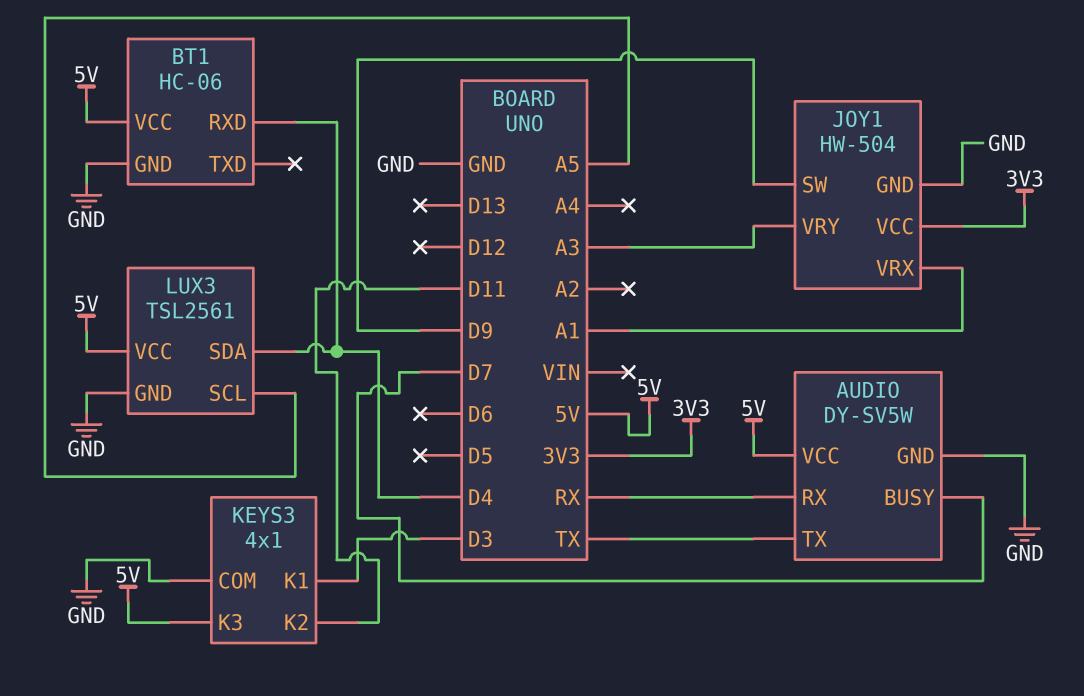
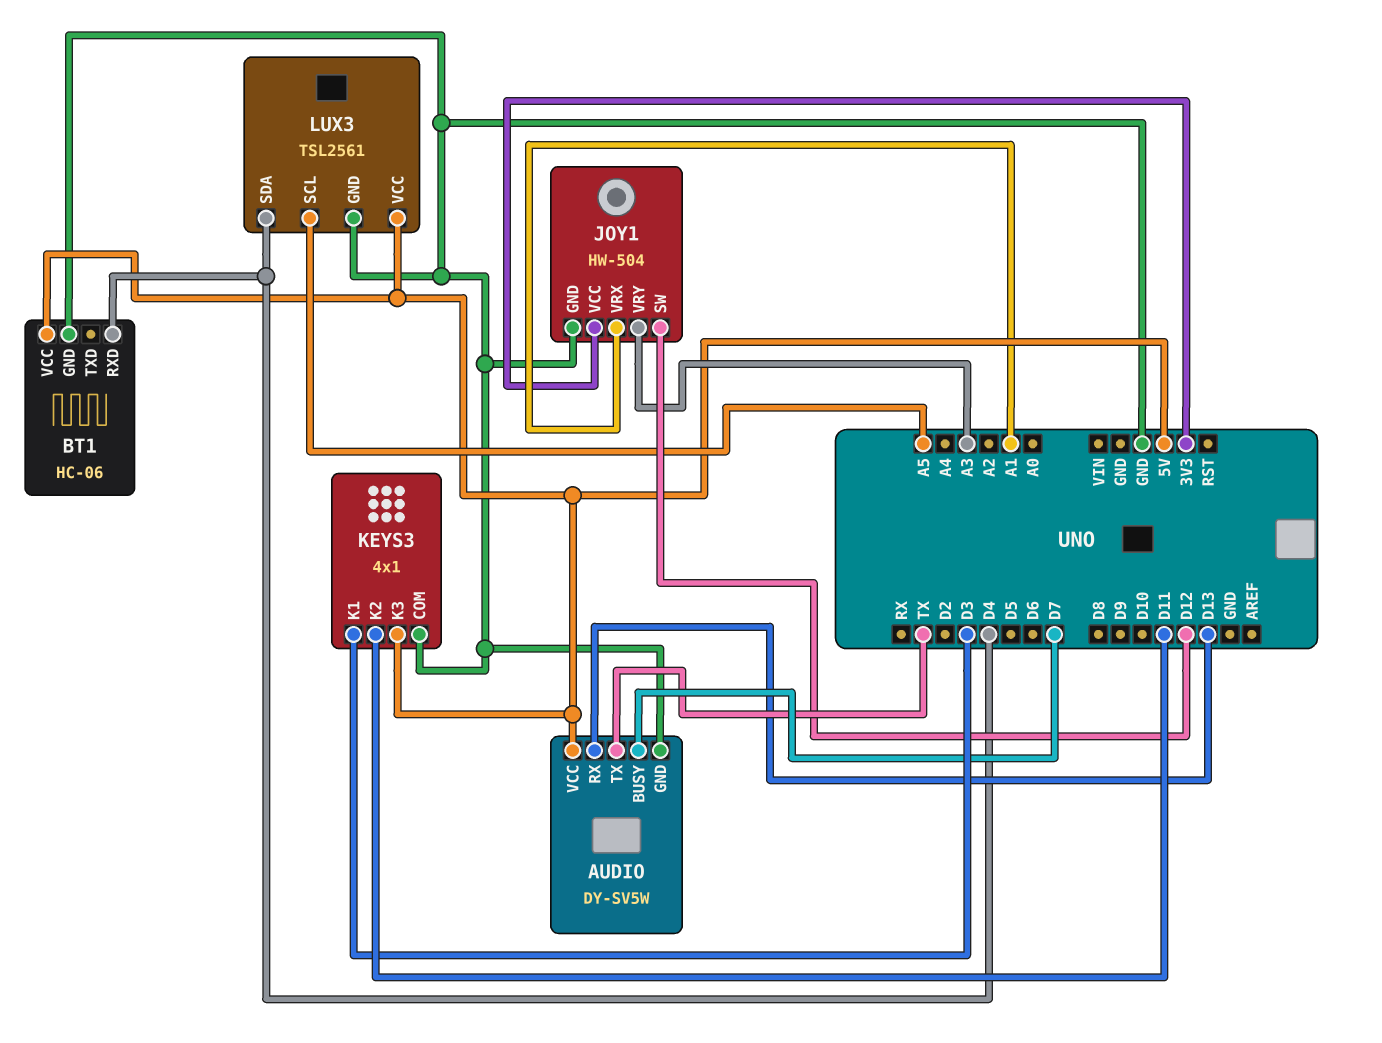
AUDIO pin RX: RX -> D13
JOY1 pin SW: D9 -> D12

